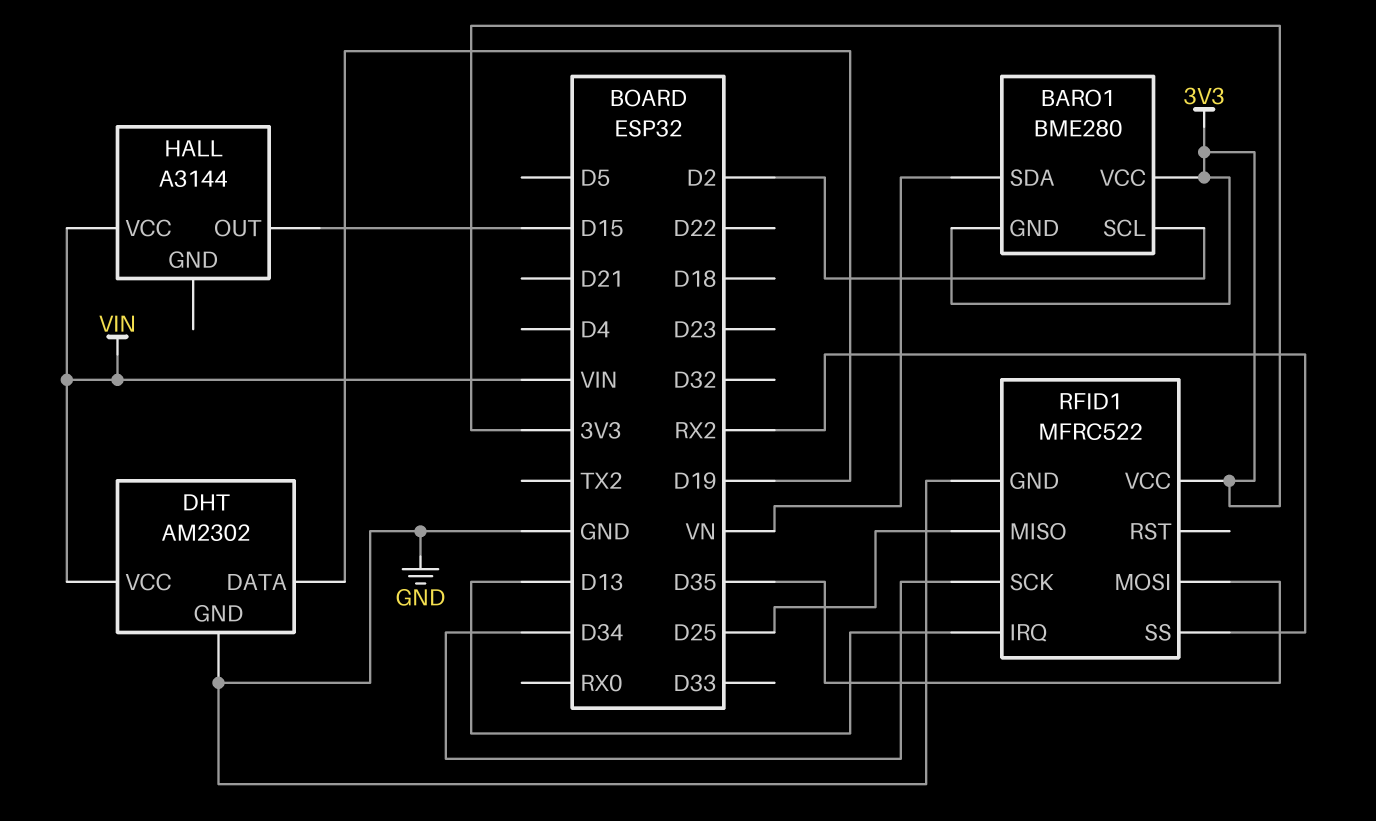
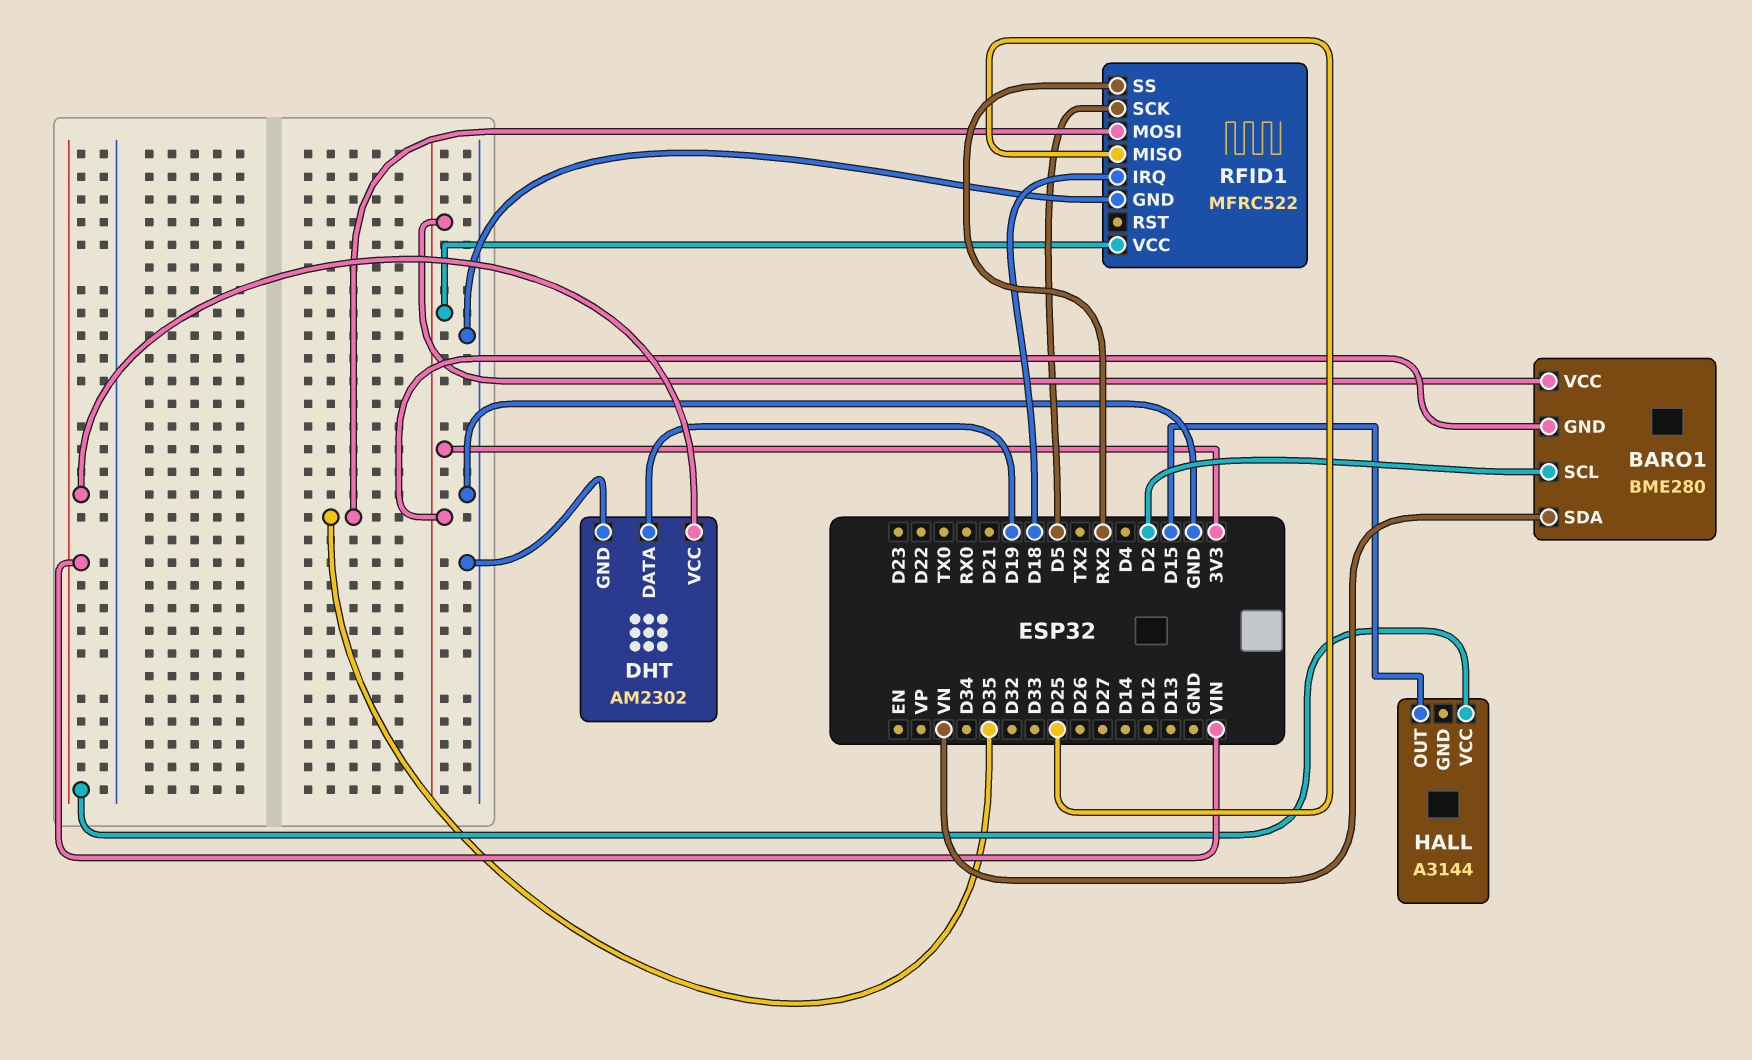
RFID1 pin IRQ: D13 -> D18
RFID1 pin SCK: D34 -> D5

